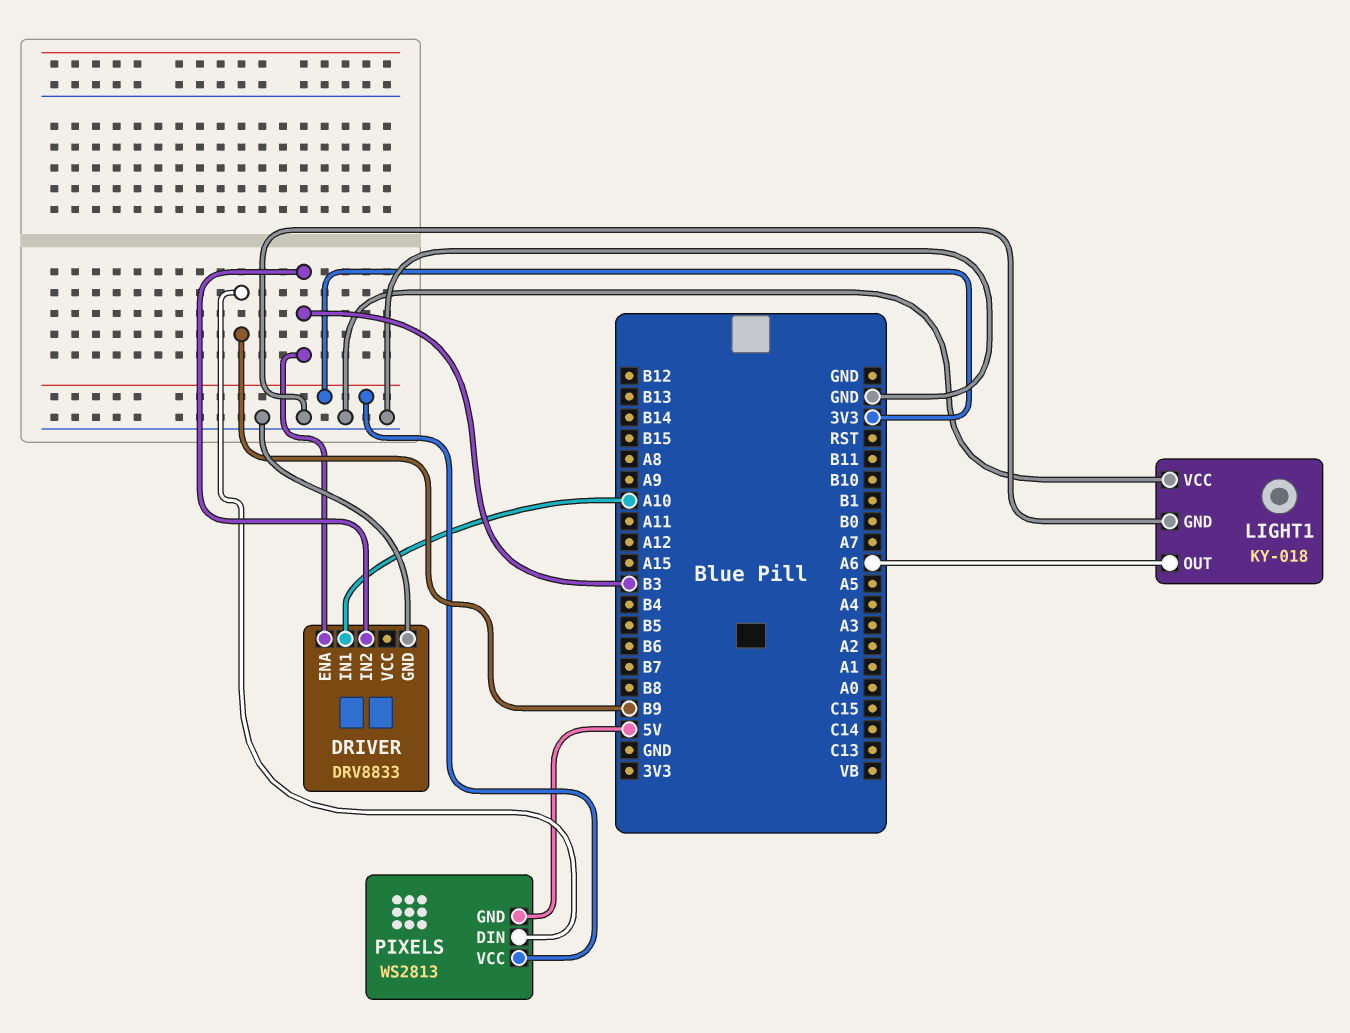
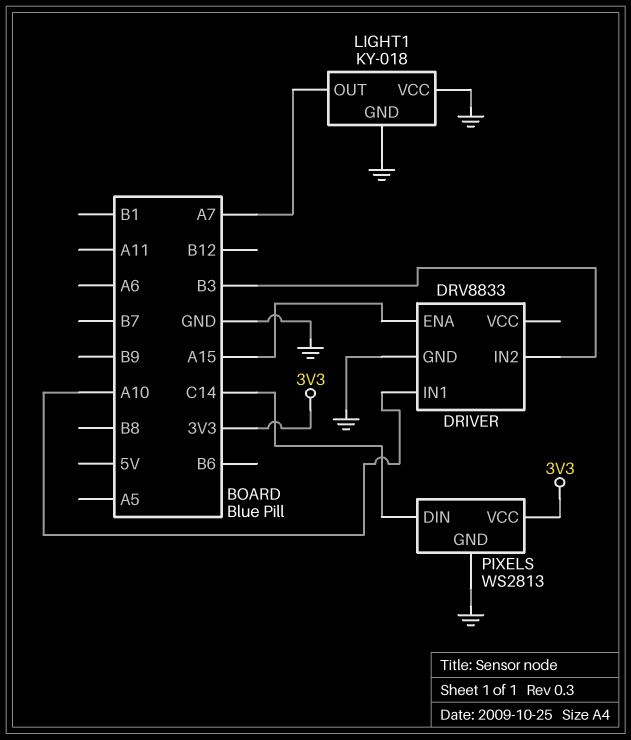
DRIVER pin ENA: B3 -> A15
LIGHT1 pin OUT: A6 -> A7
PIXELS pin DIN: B9 -> C14
PIXELS pin GND: 5V -> GND

